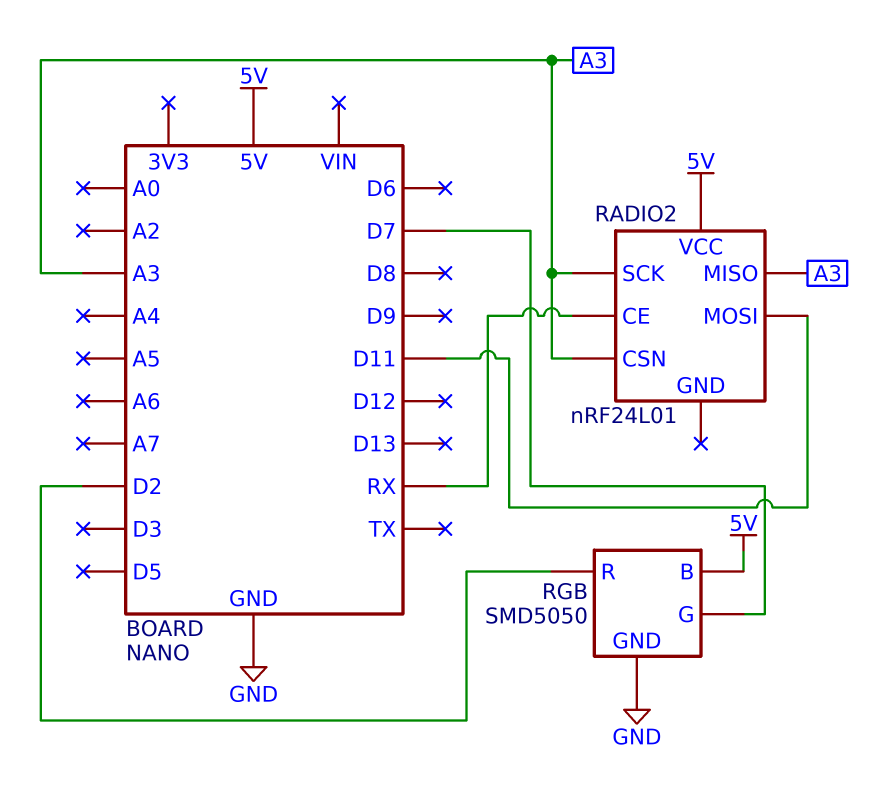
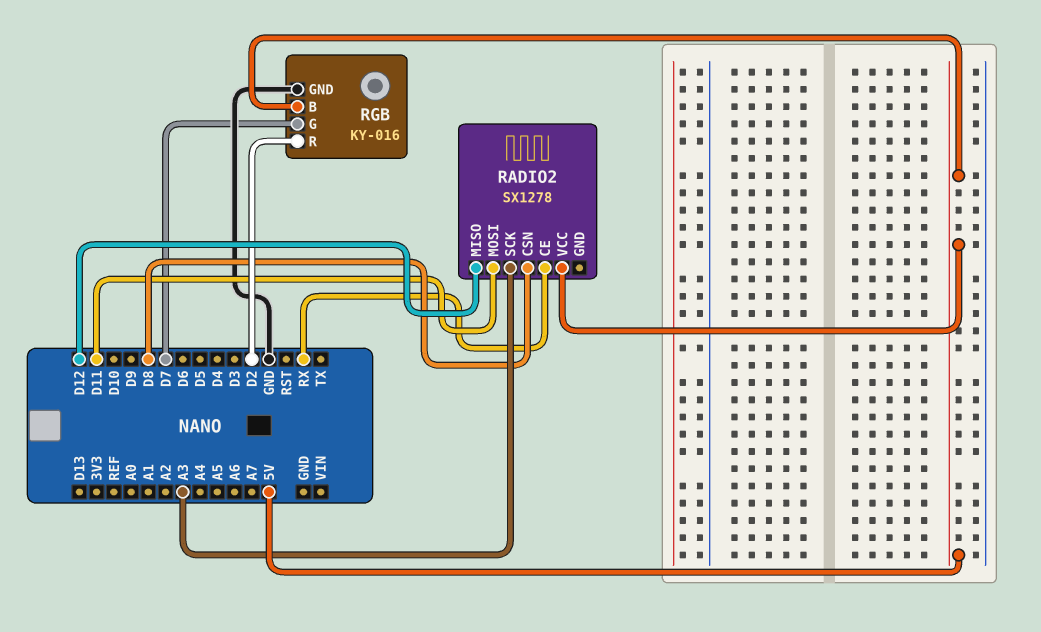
RADIO2: nRF24L01 -> SX1278
RADIO2 pin CSN: A3 -> D8
RADIO2 pin MISO: A3 -> D12
RGB: SMD5050 -> KY-016

